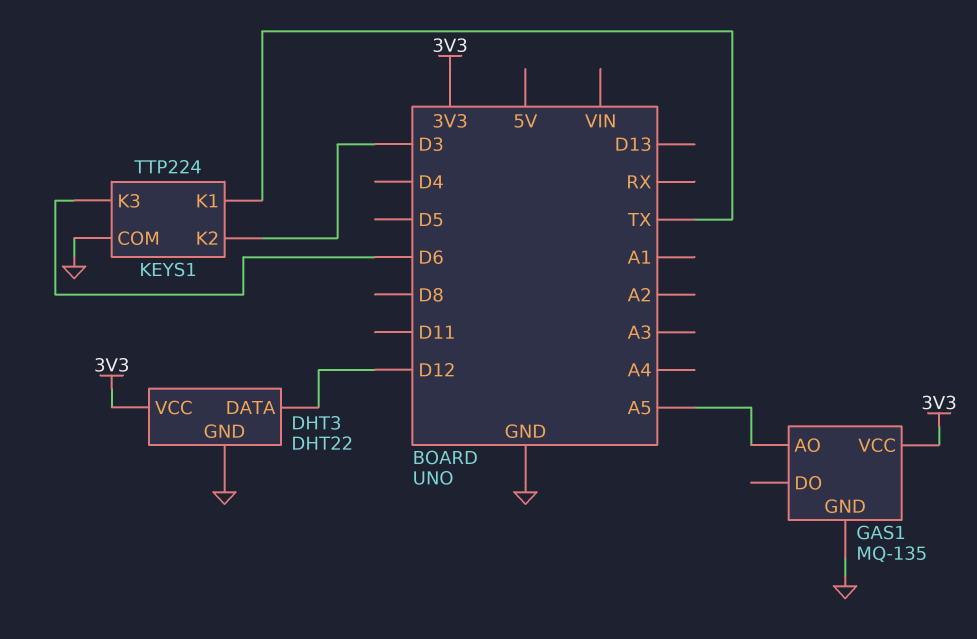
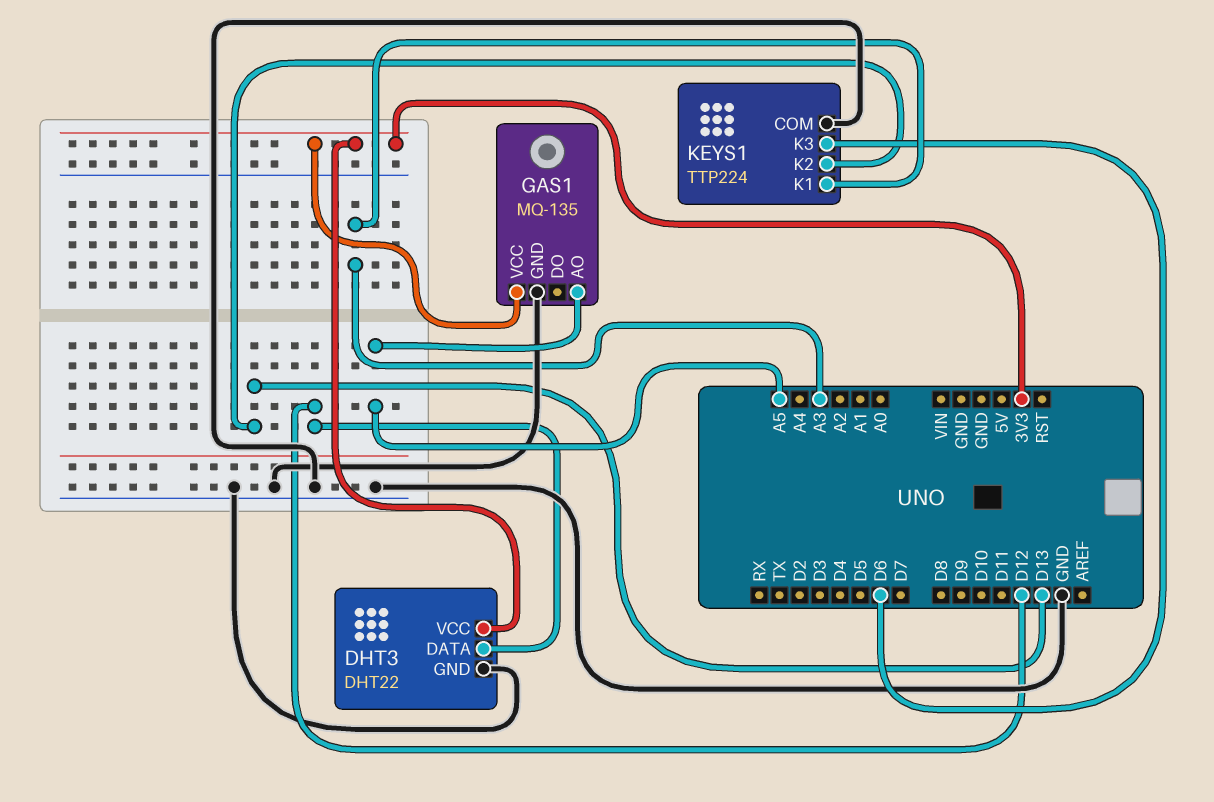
KEYS1 pin K1: TX -> A3
KEYS1 pin K2: D3 -> D13

